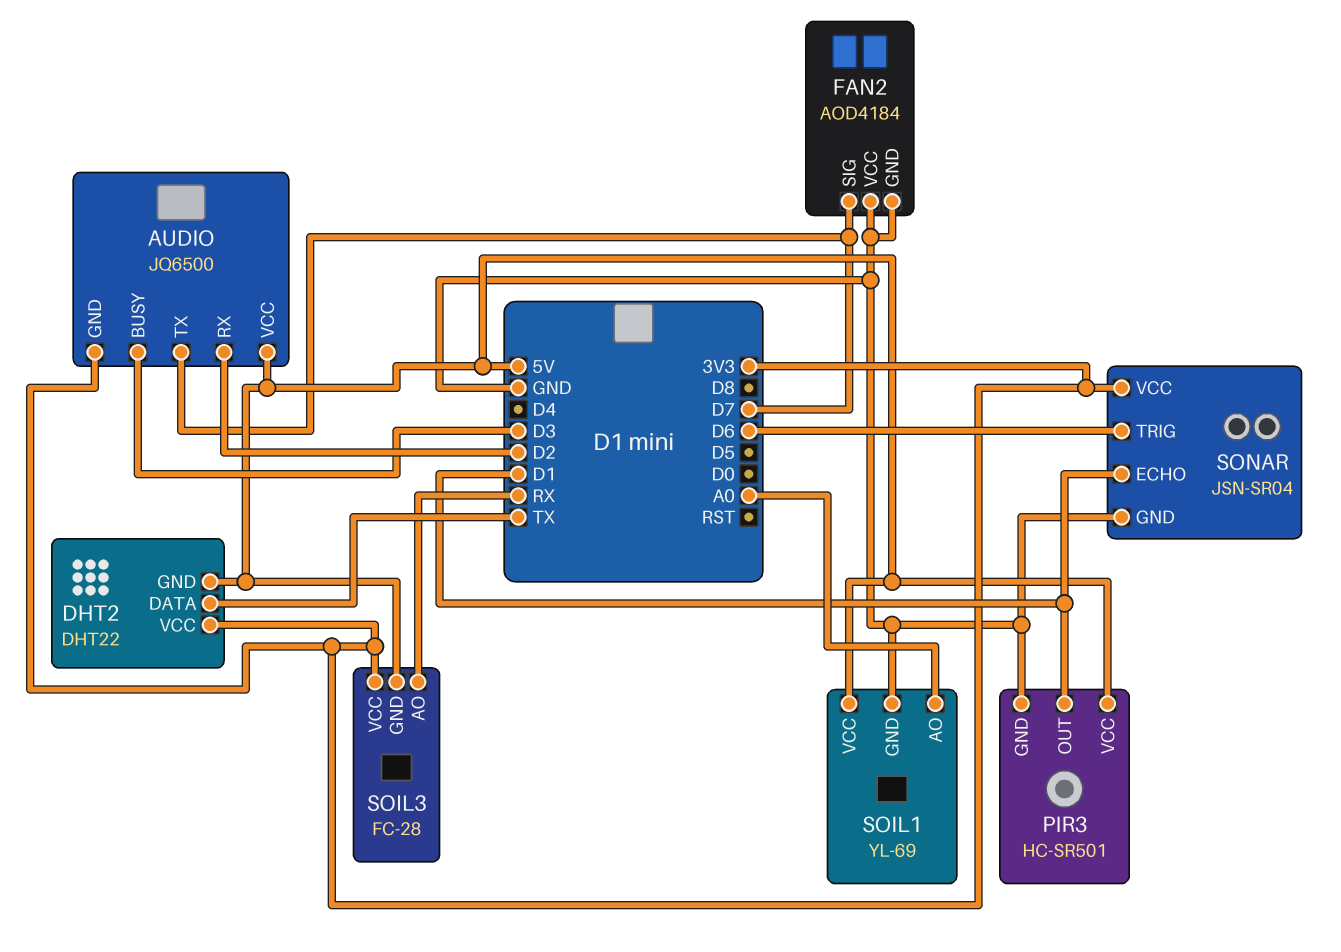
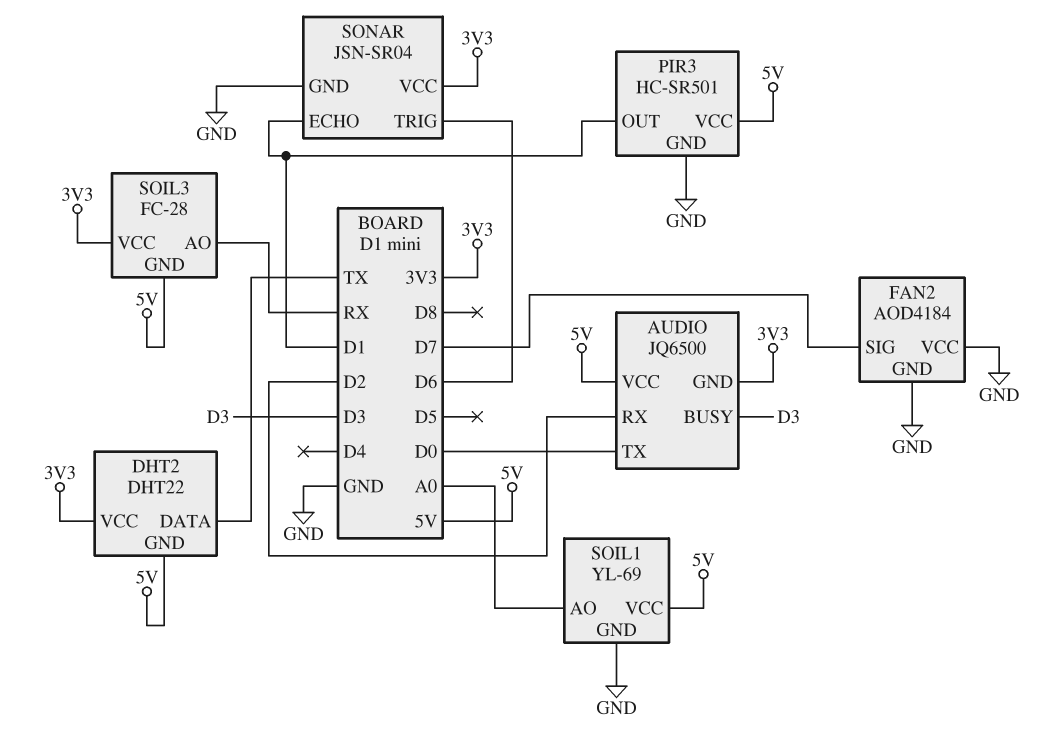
AUDIO pin TX: D7 -> D0

